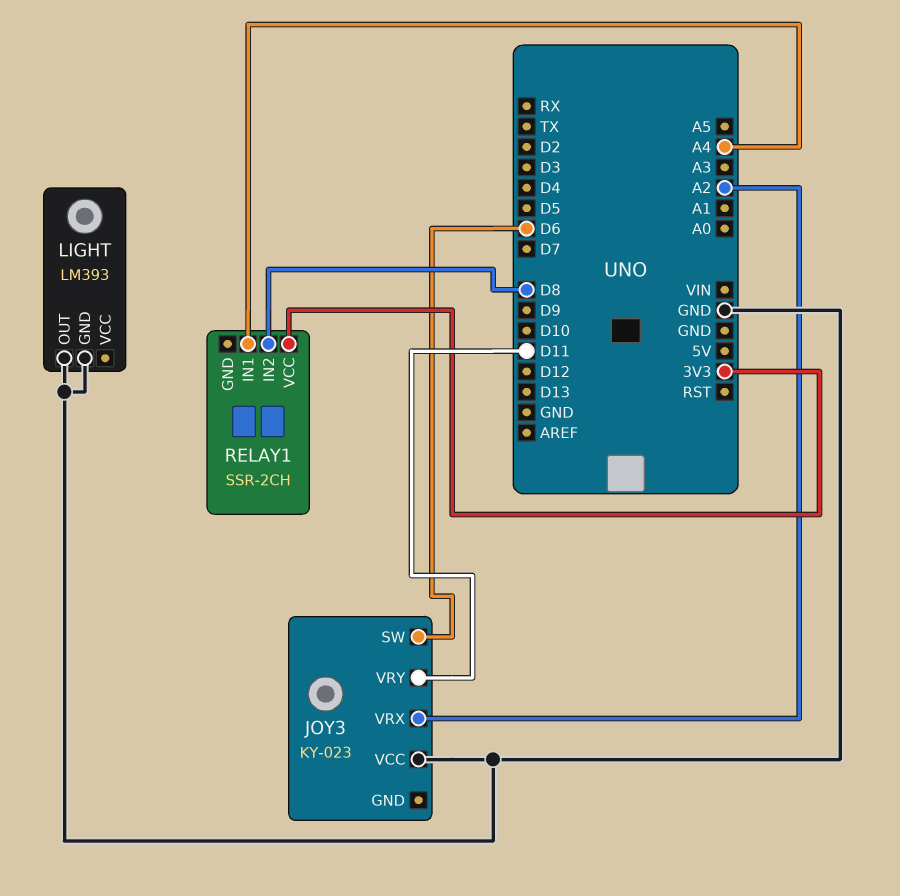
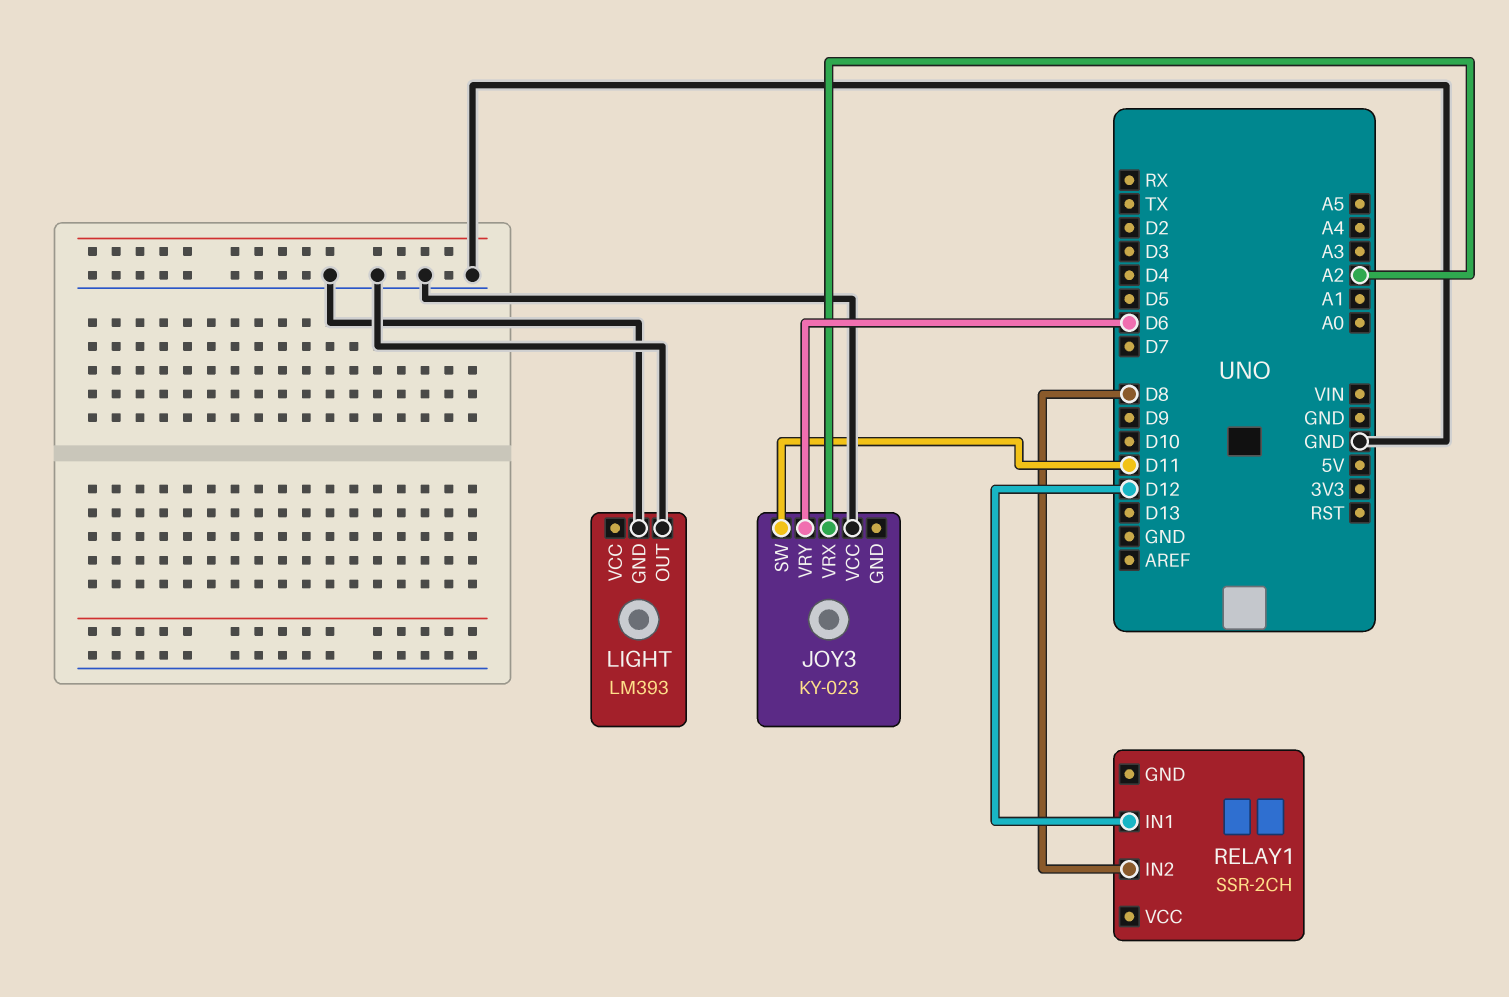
JOY3 pin SW: D6 -> D11
JOY3 pin VRY: D11 -> D6
RELAY1 pin IN1: A4 -> D12
RELAY1 pin VCC: 3V3 -> none

